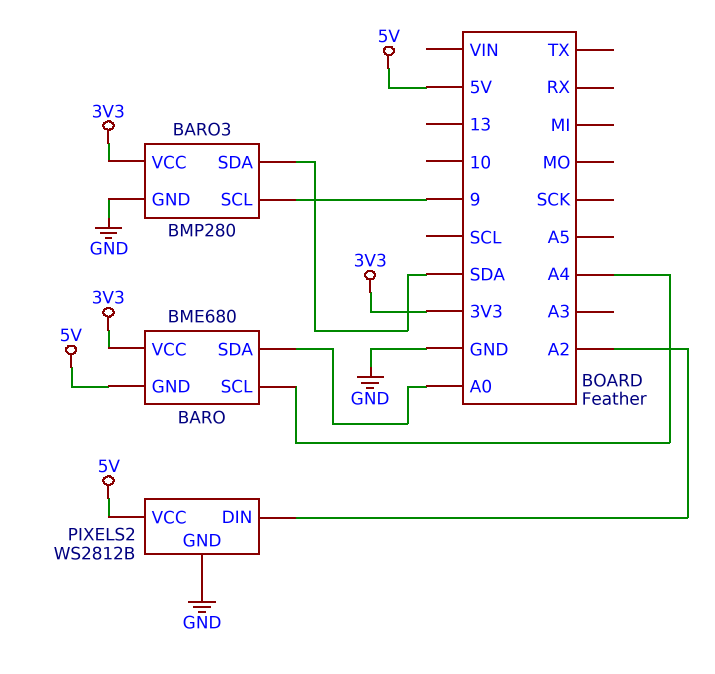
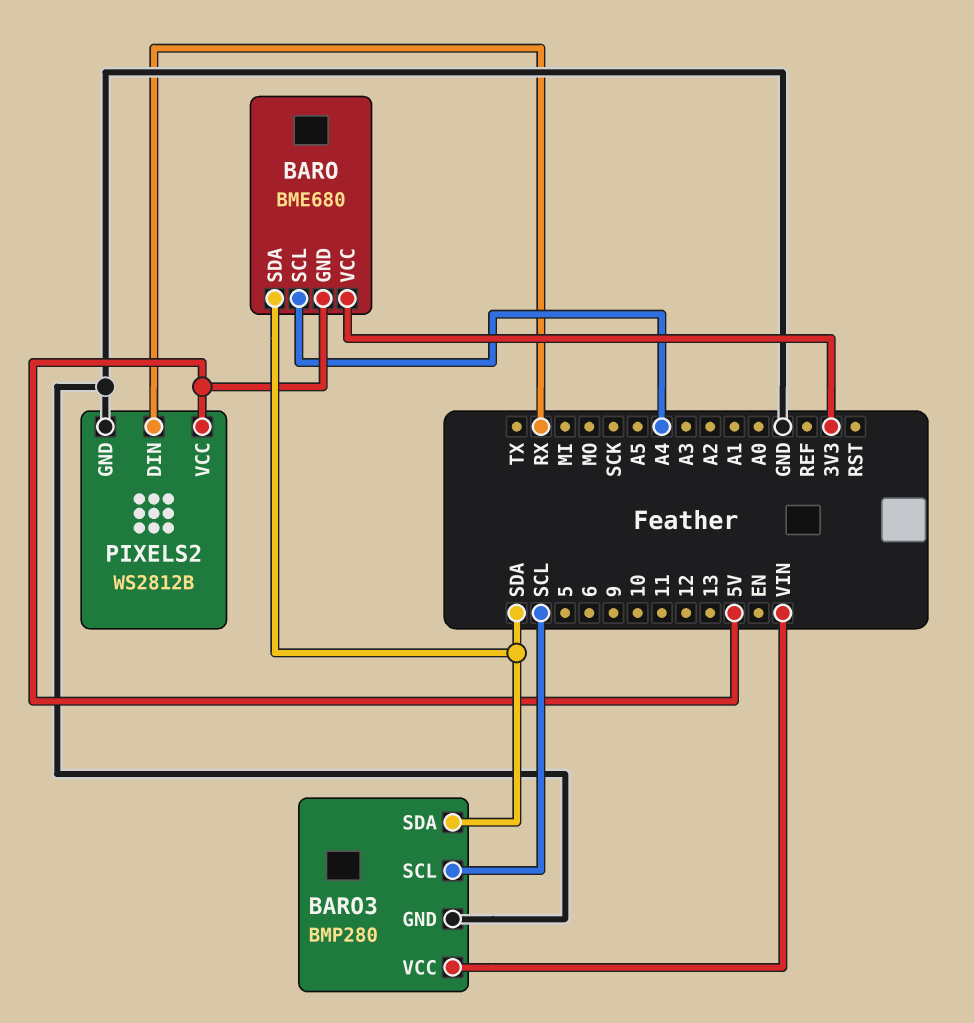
BARO pin SDA: A0 -> SDA
BARO3 pin SCL: 9 -> SCL
BARO3 pin VCC: 3V3 -> VIN
PIXELS2 pin DIN: A2 -> RX

